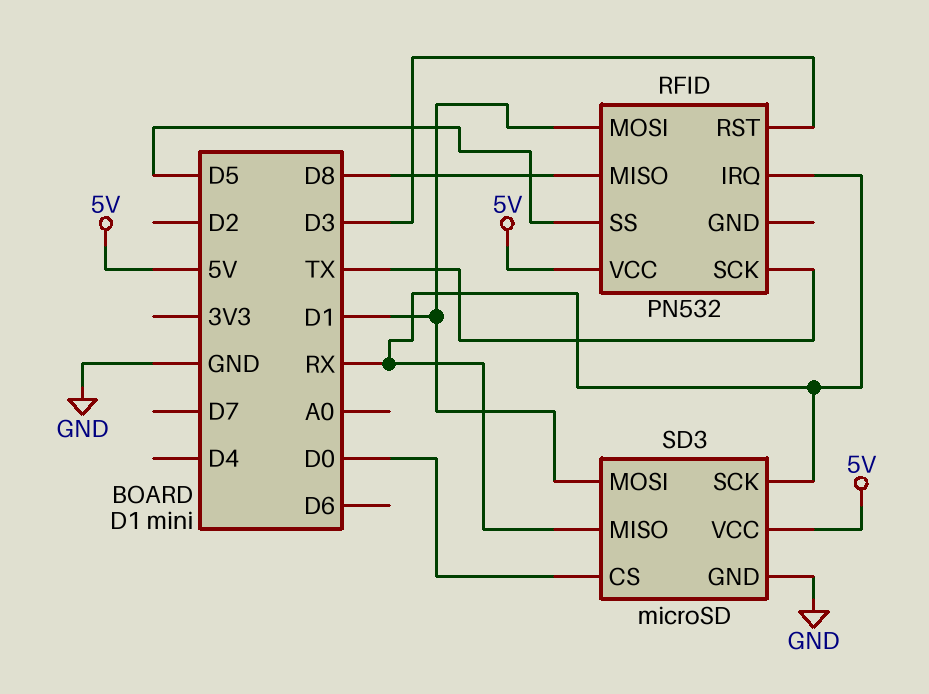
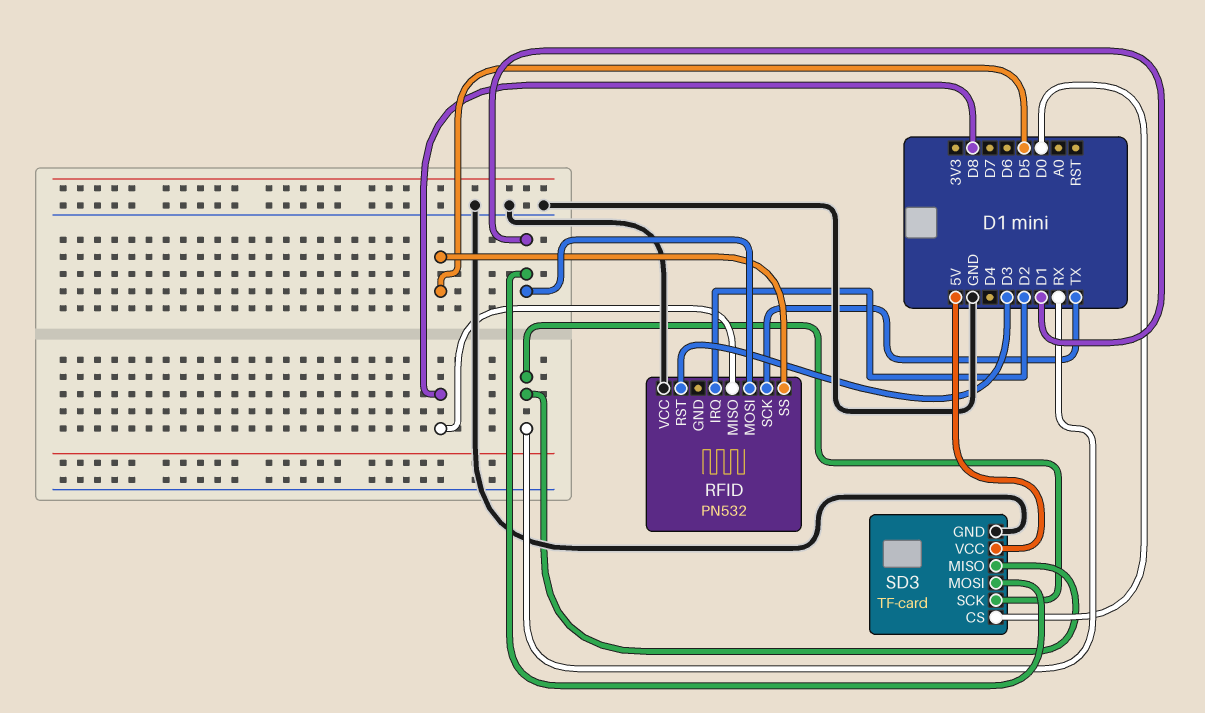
RFID pin IRQ: RX -> D2
RFID pin VCC: 5V -> GND
SD3: microSD -> TF-card

